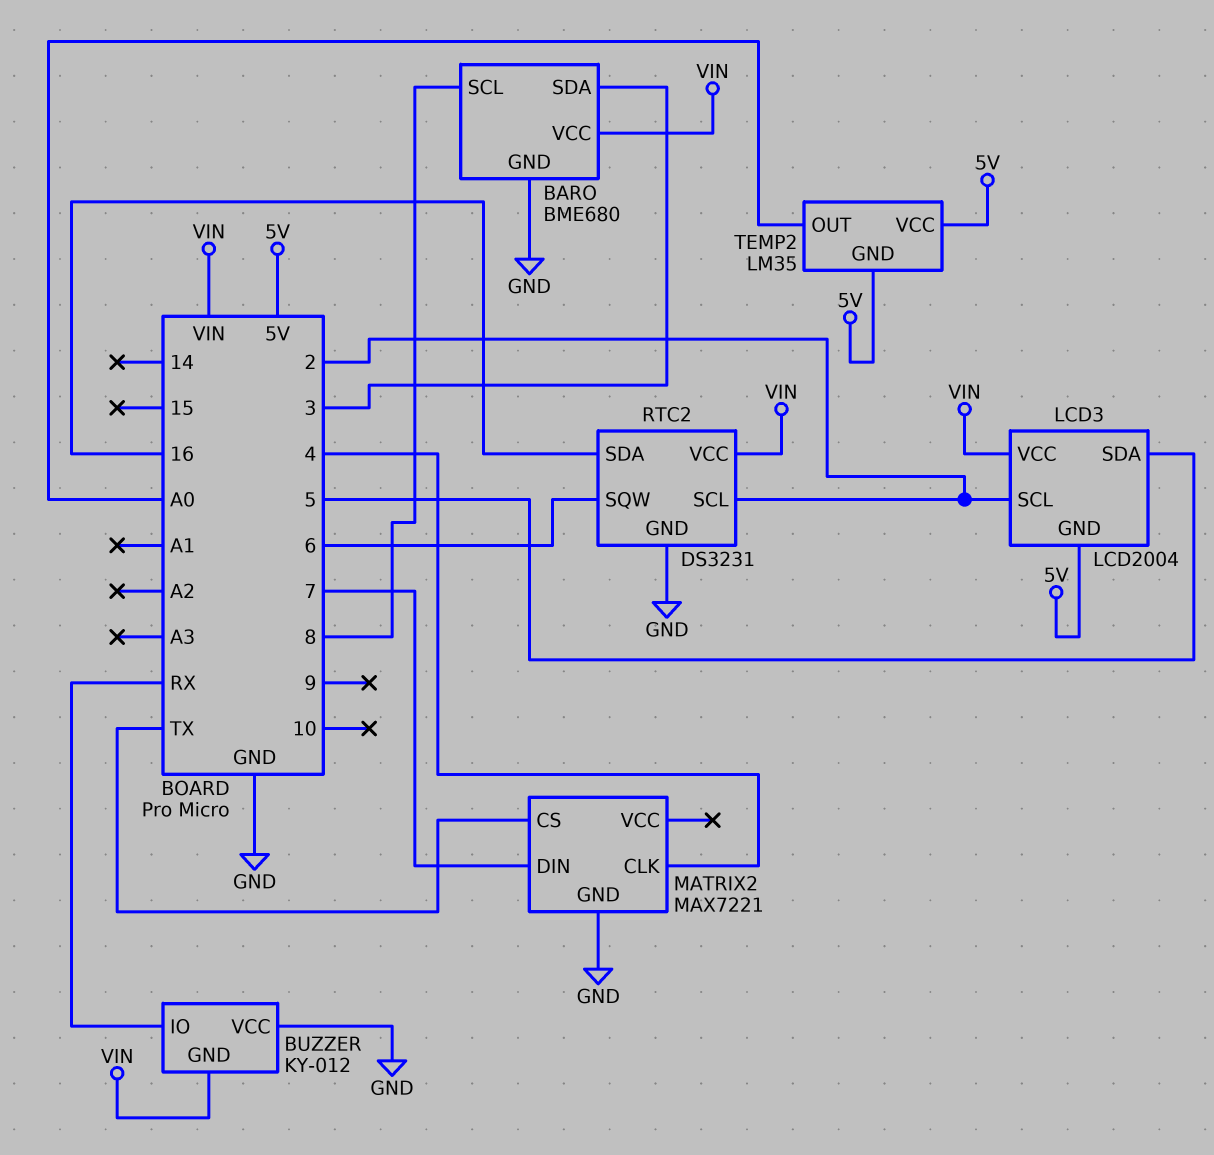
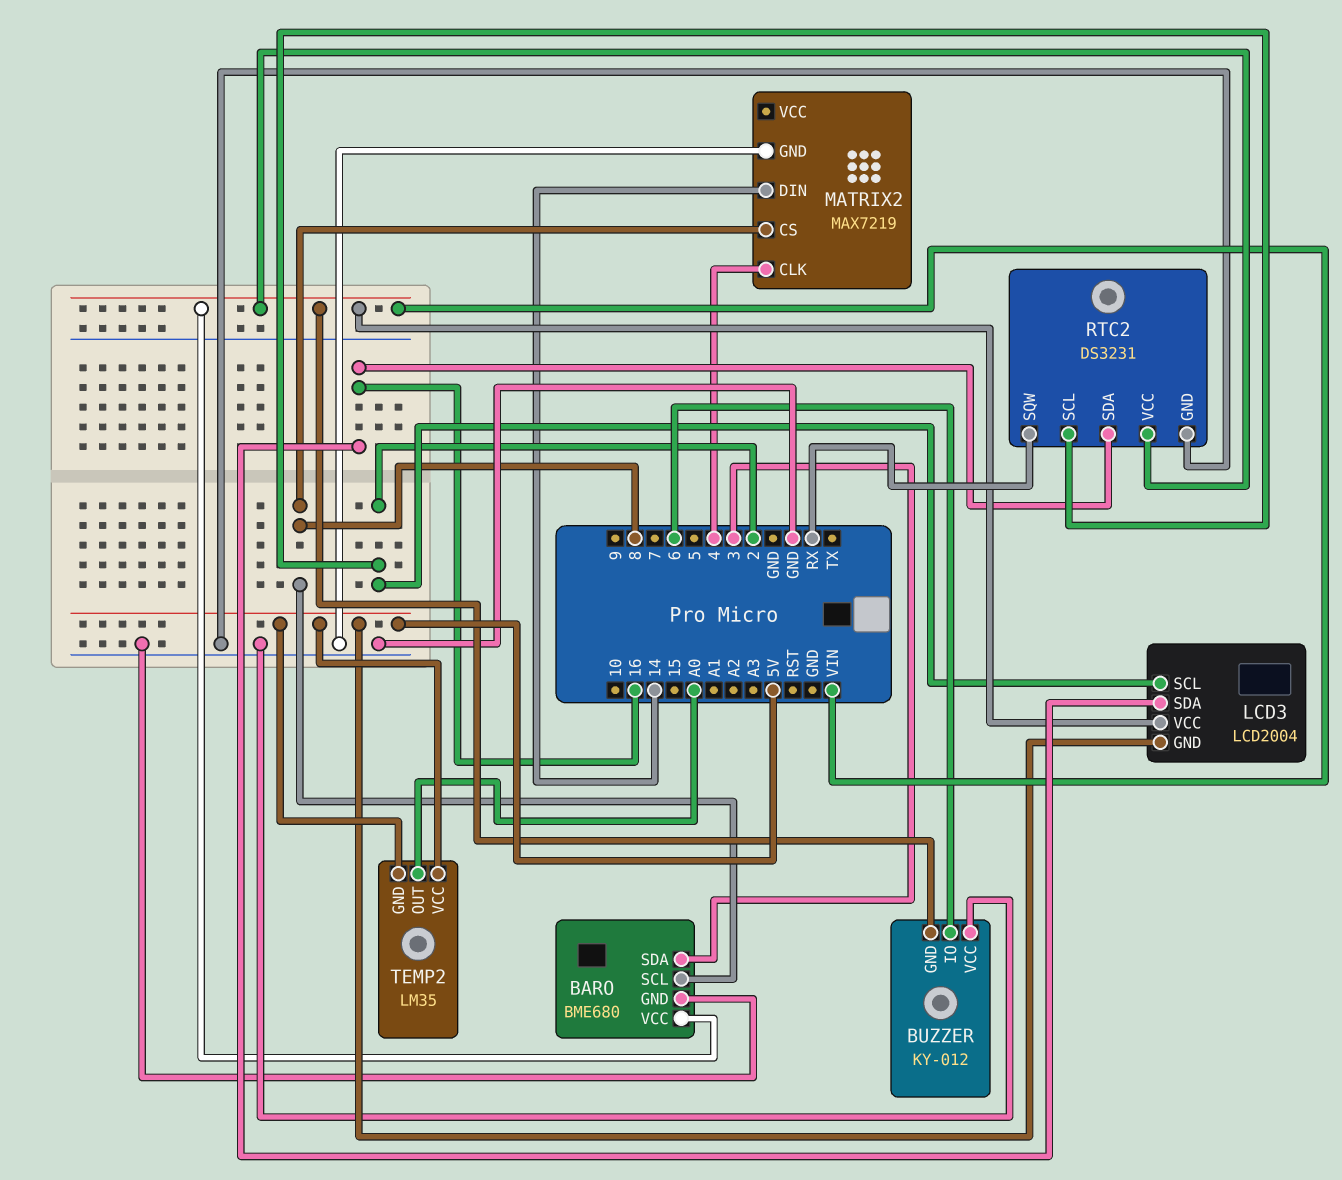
BUZZER pin IO: RX -> 6
LCD3 pin SDA: 5 -> 16
MATRIX2: MAX7221 -> MAX7219
MATRIX2 pin CS: TX -> 8
MATRIX2 pin DIN: 7 -> 14
RTC2 pin SQW: 6 -> RX

